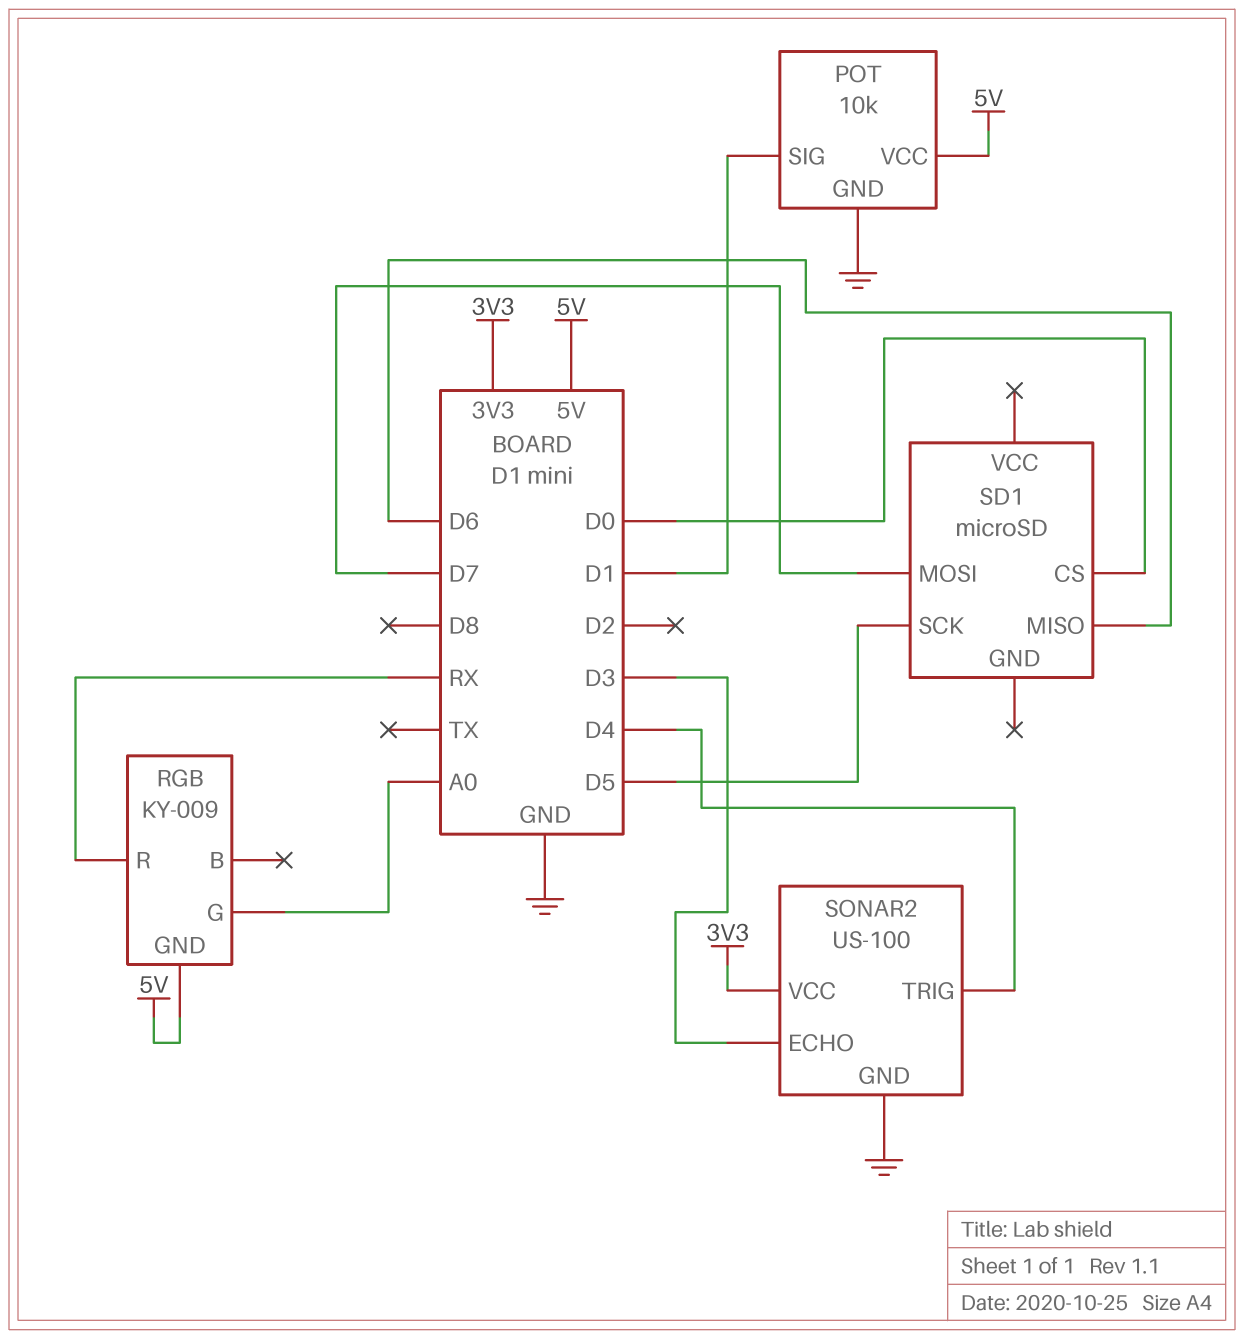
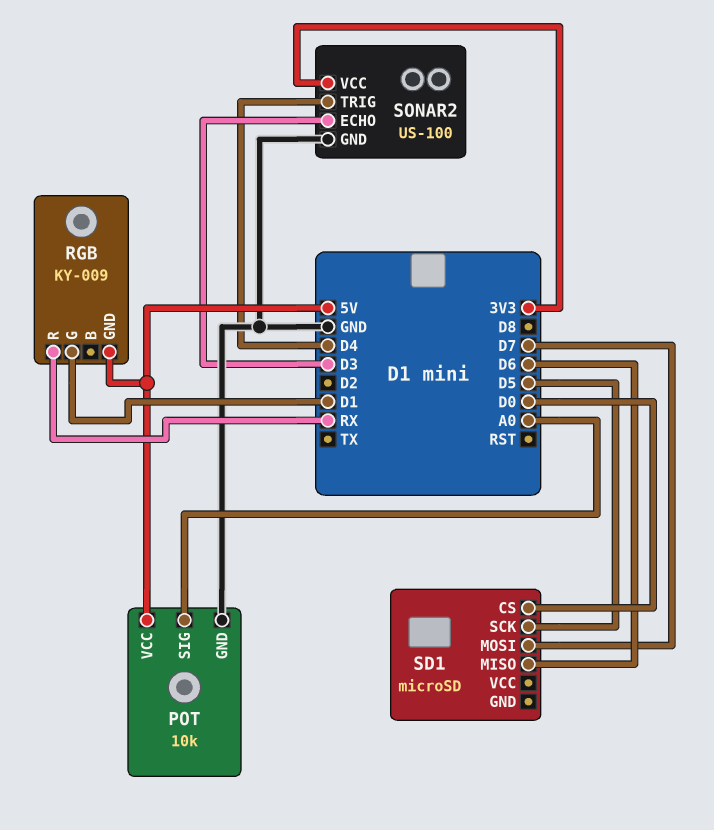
POT pin SIG: D1 -> A0
RGB pin G: A0 -> D1

